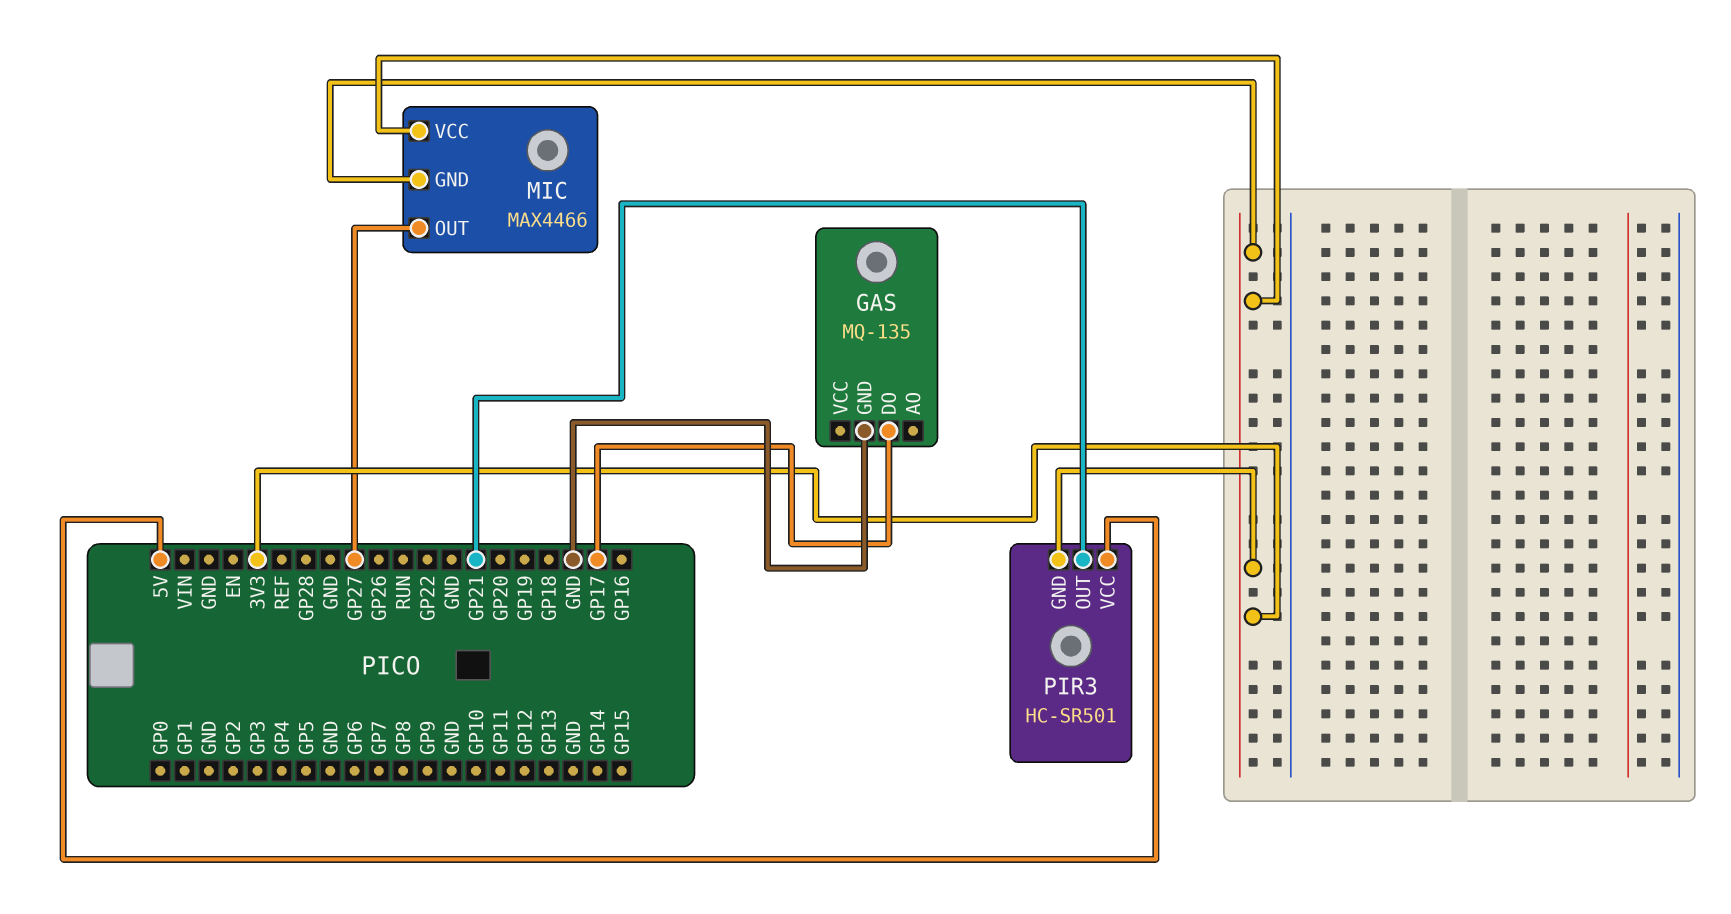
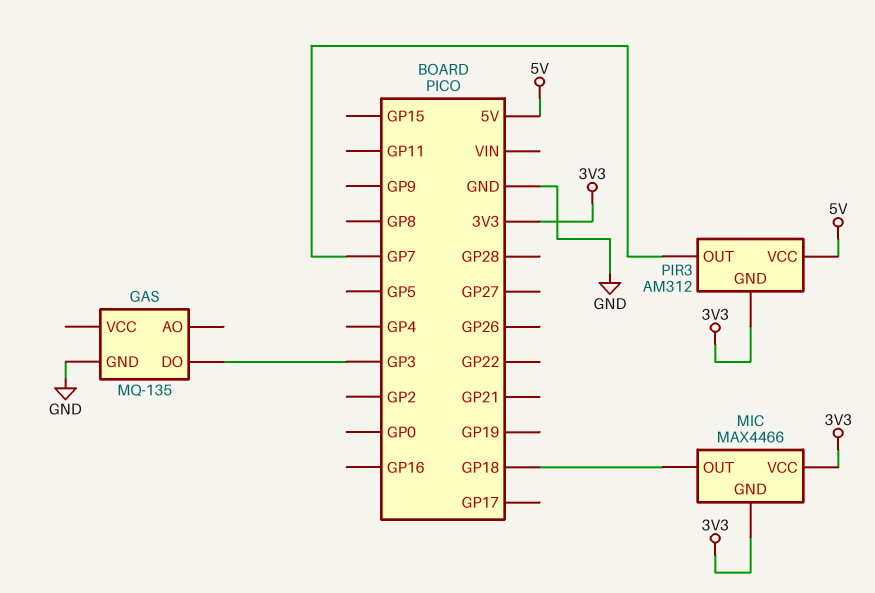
GAS pin DO: GP17 -> GP3
MIC pin OUT: GP27 -> GP18
PIR3: HC-SR501 -> AM312
PIR3 pin OUT: GP21 -> GP7

